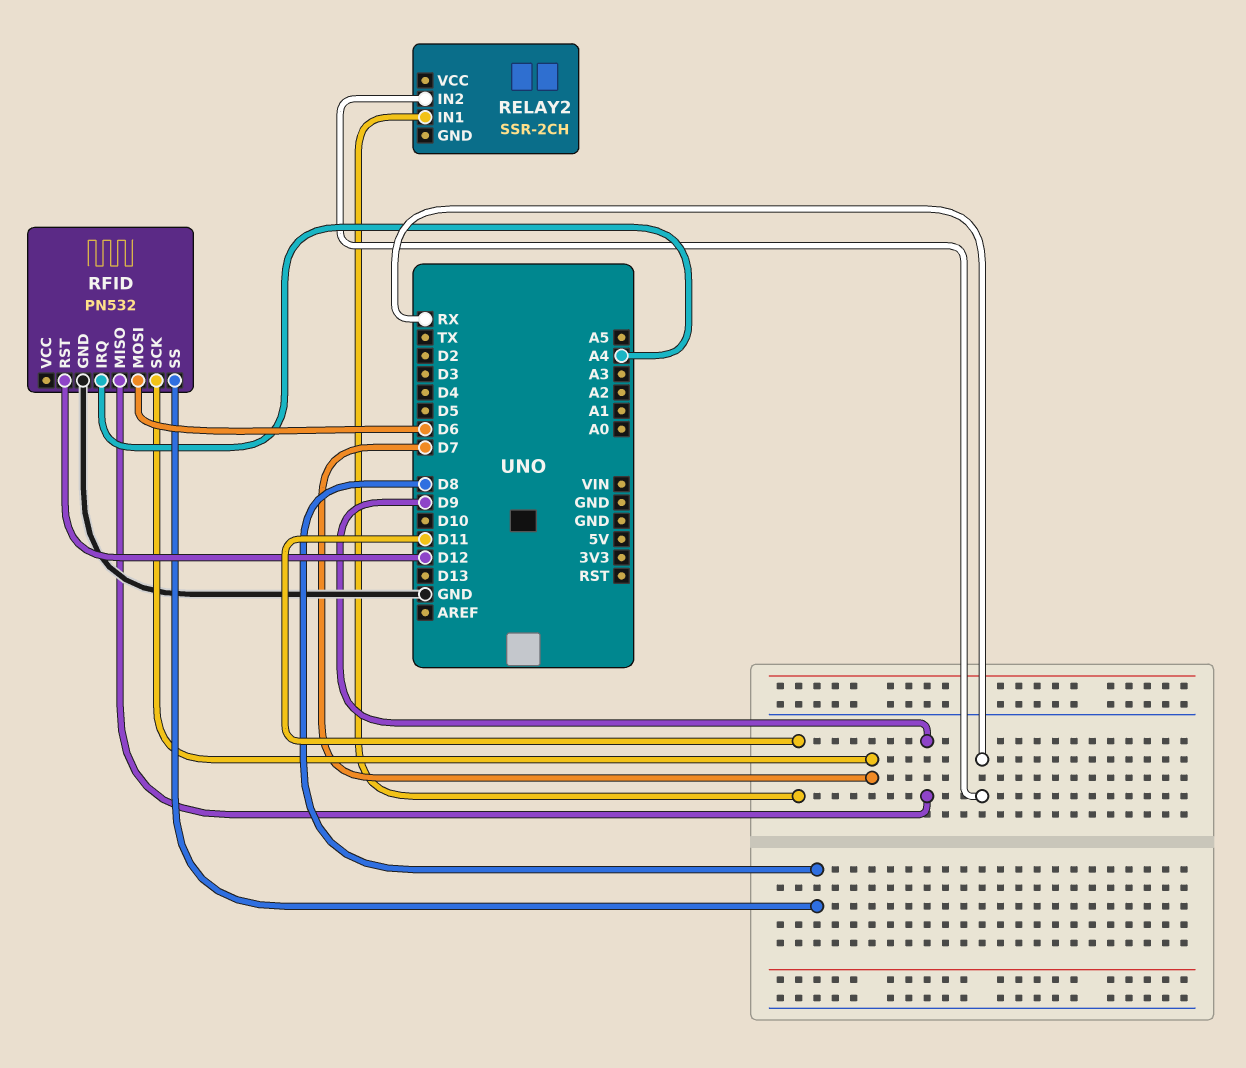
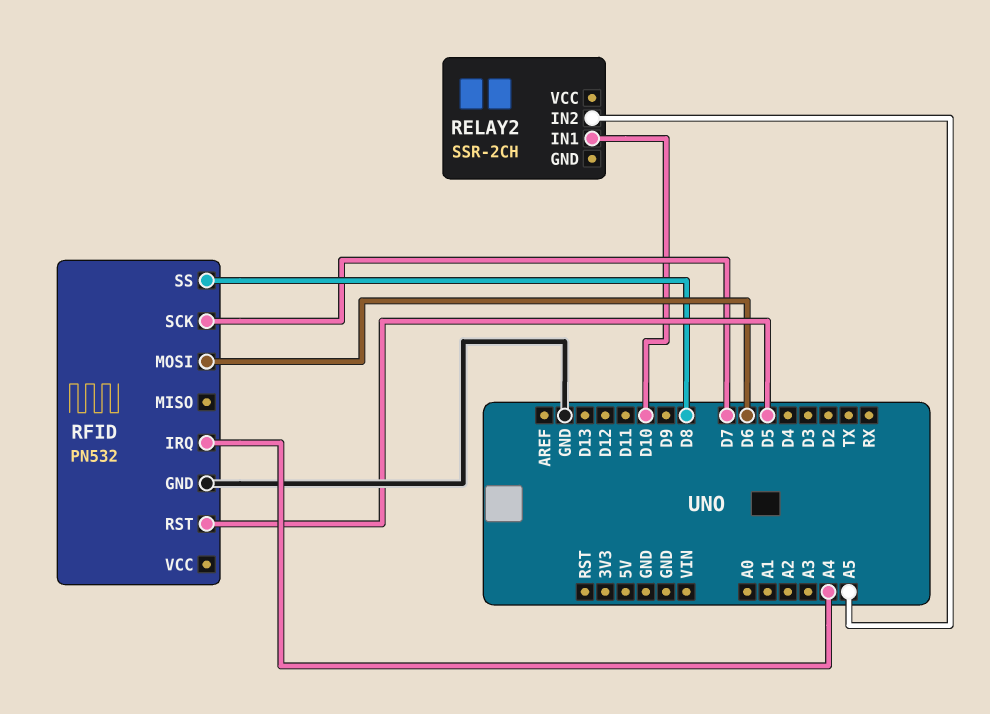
RELAY2 pin IN1: D11 -> D10
RELAY2 pin IN2: RX -> A5
RFID pin MISO: D9 -> none
RFID pin RST: D12 -> D5

